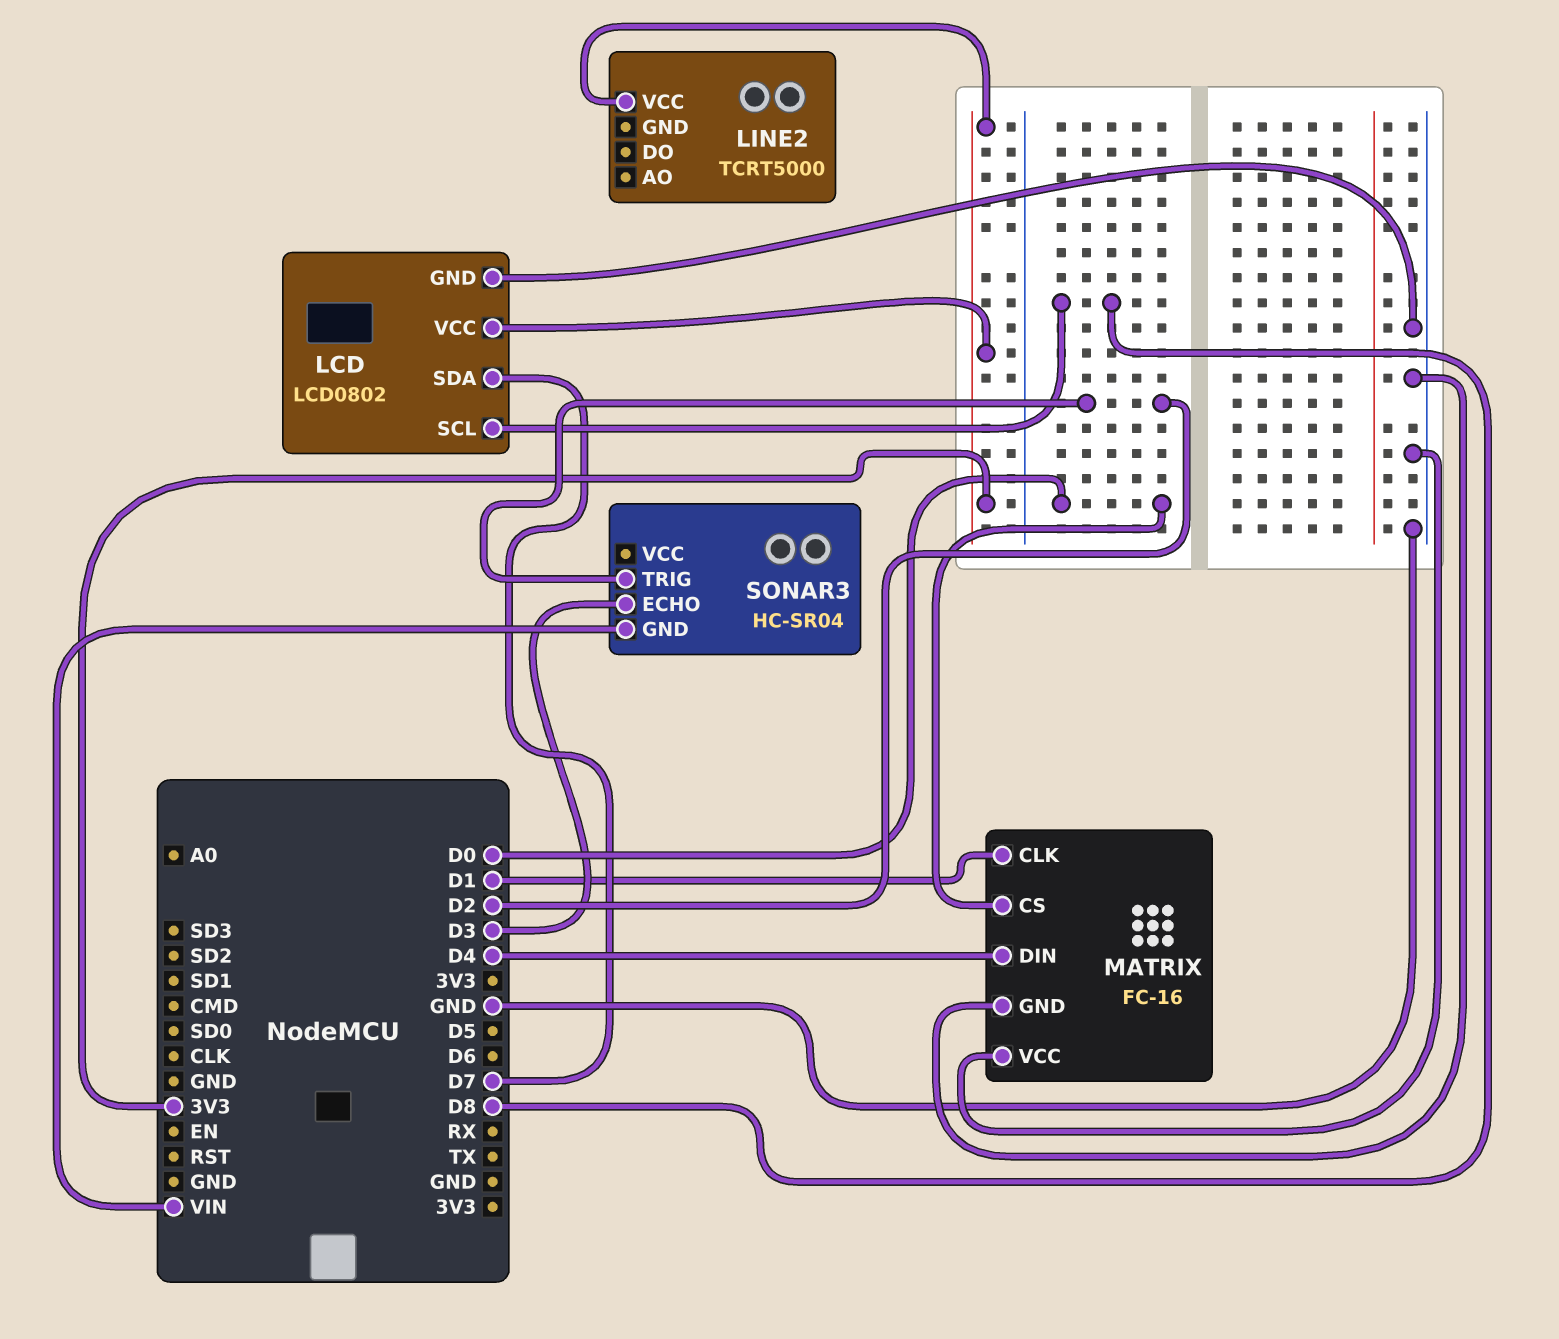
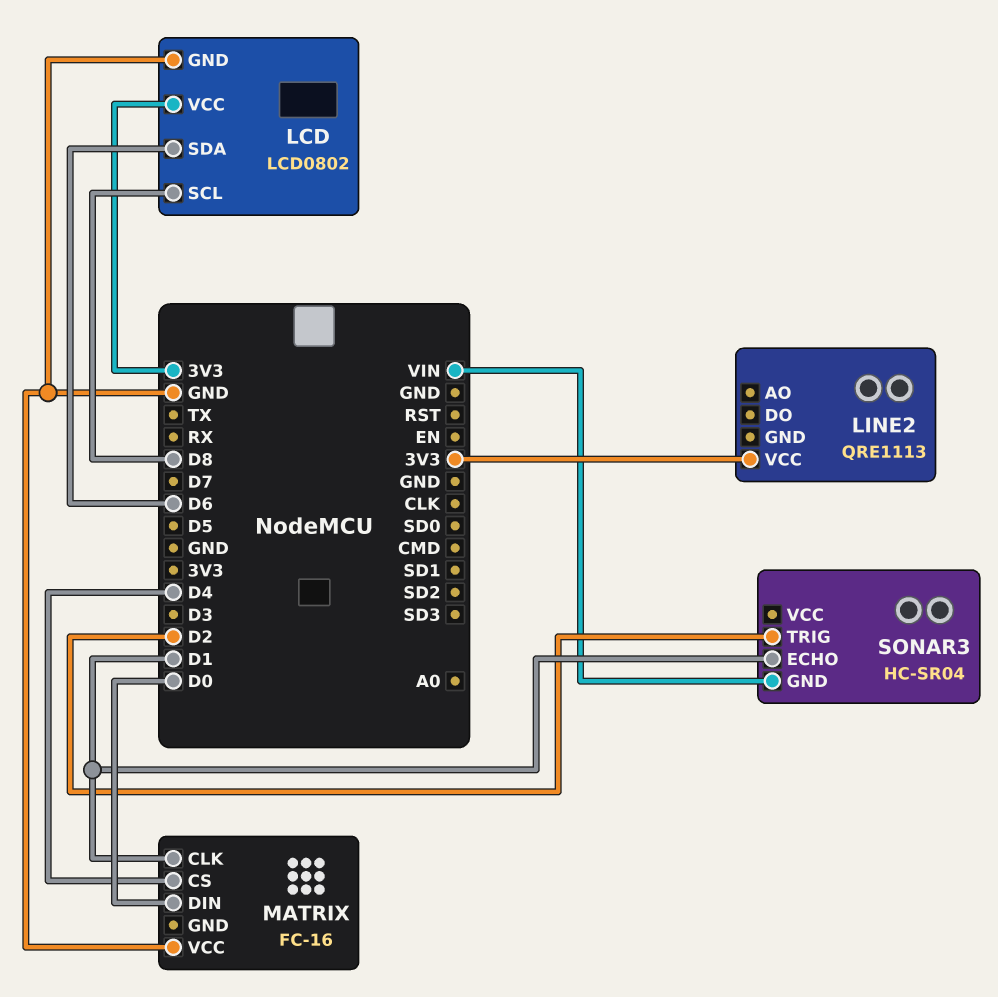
LCD pin SDA: D7 -> D6
LINE2: TCRT5000 -> QRE1113
MATRIX pin CS: D0 -> D4
MATRIX pin DIN: D4 -> D0
MATRIX pin GND: GND -> none
SONAR3 pin ECHO: D3 -> D1

